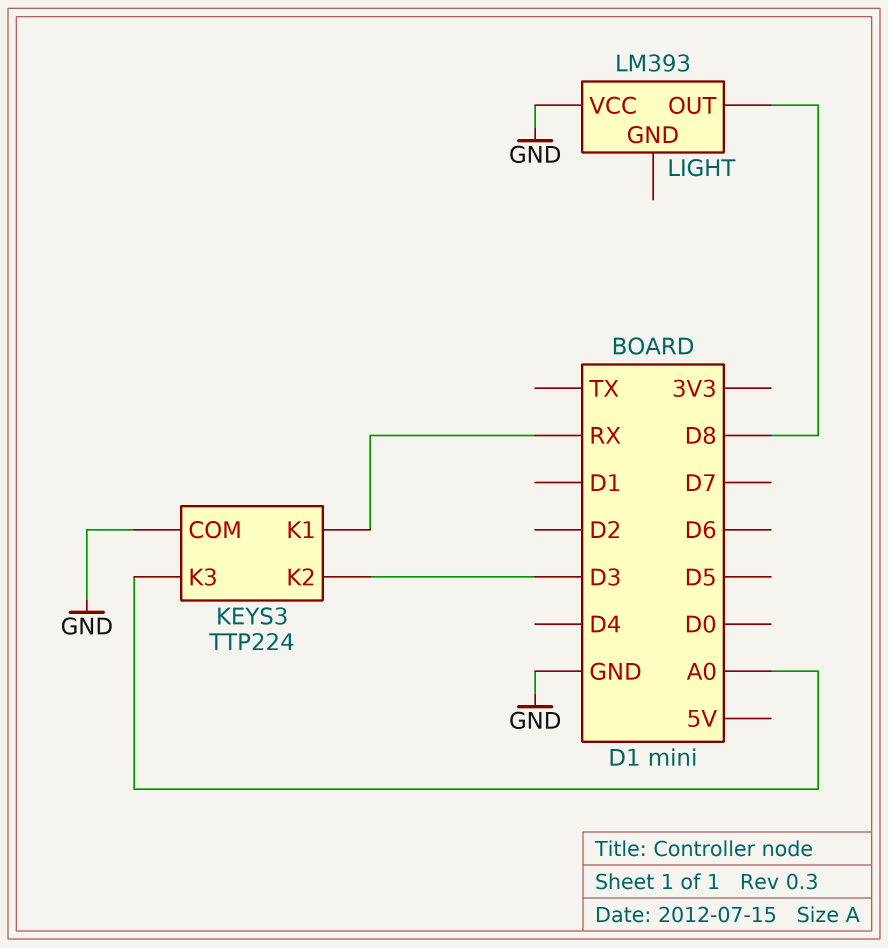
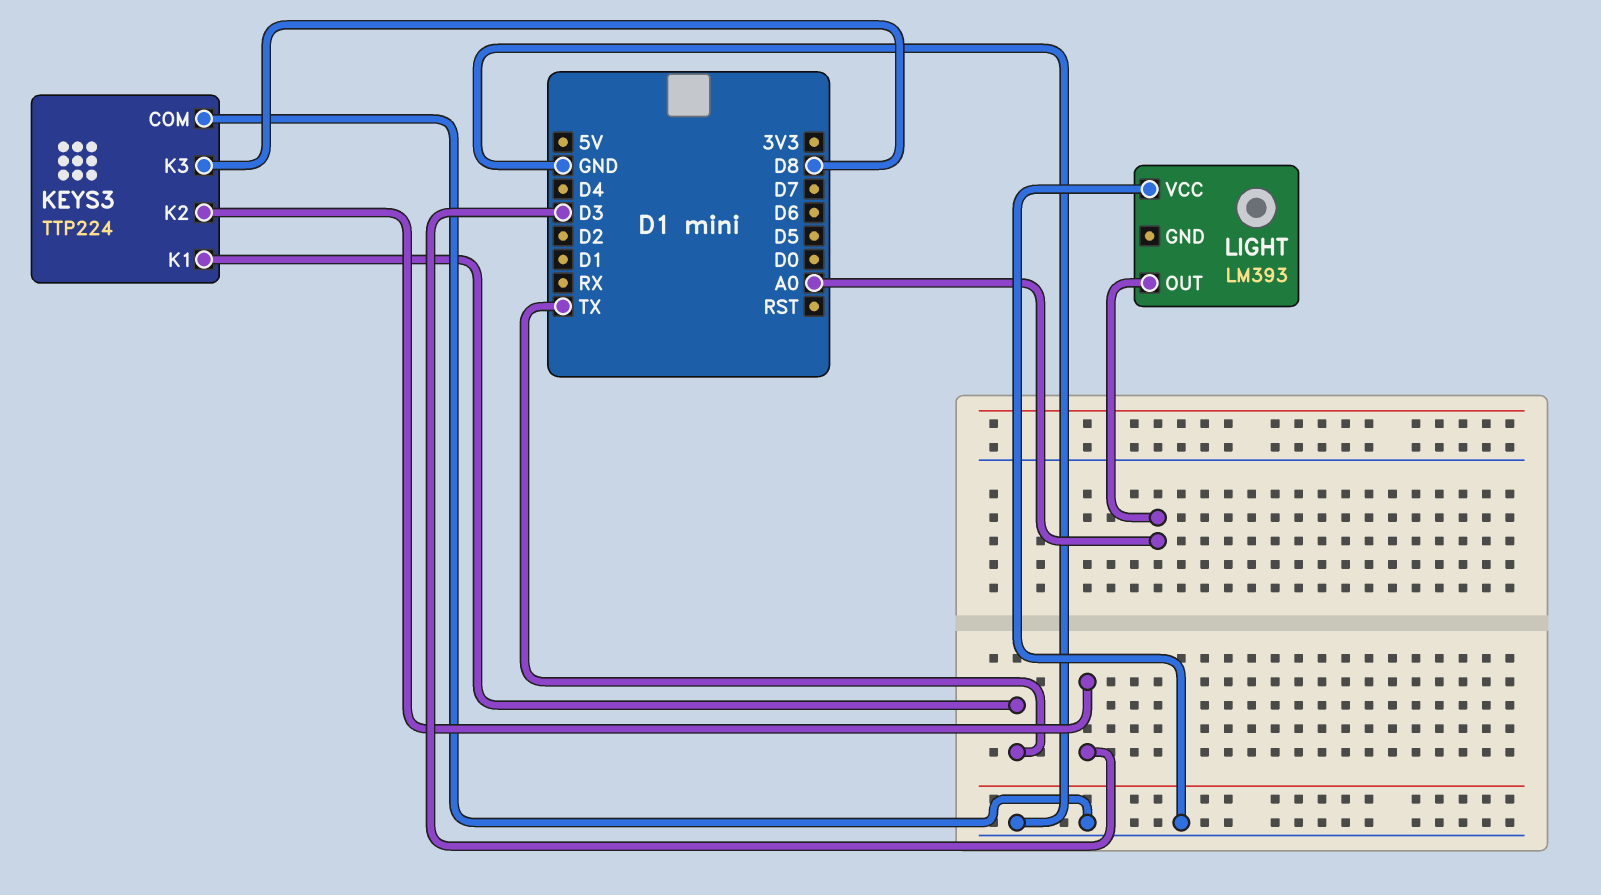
KEYS3 pin K1: RX -> TX
KEYS3 pin K3: A0 -> D8
LIGHT pin OUT: D8 -> A0

